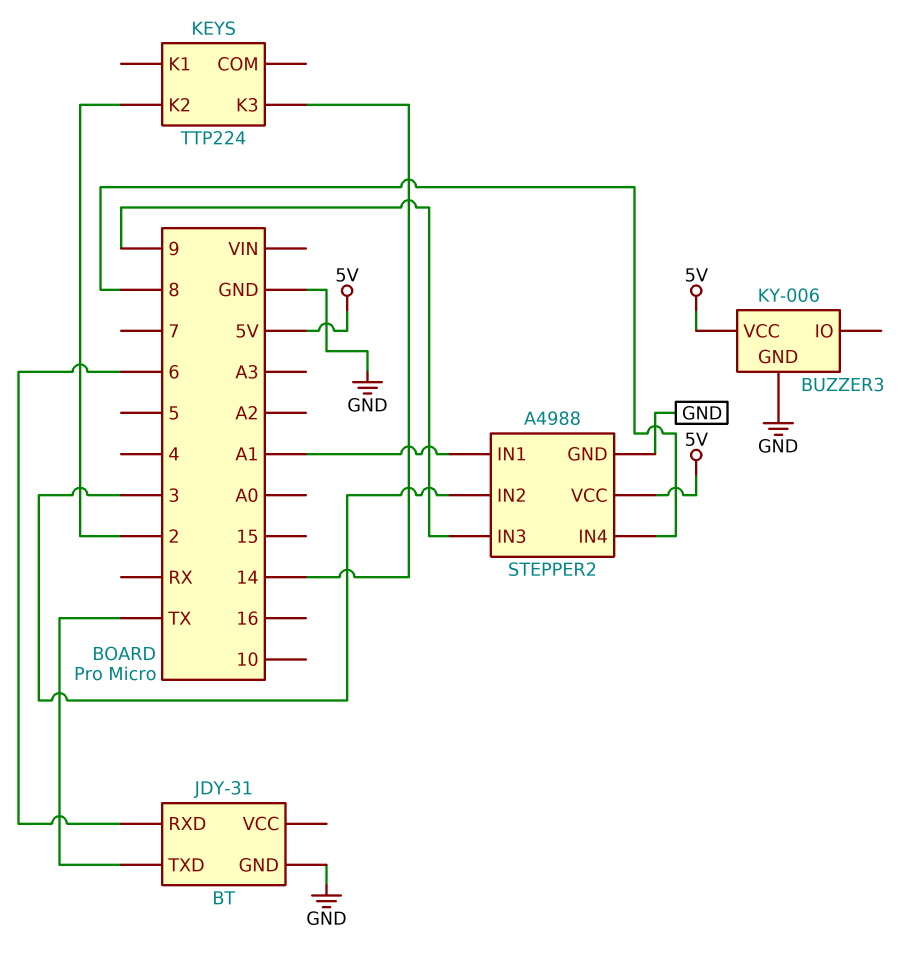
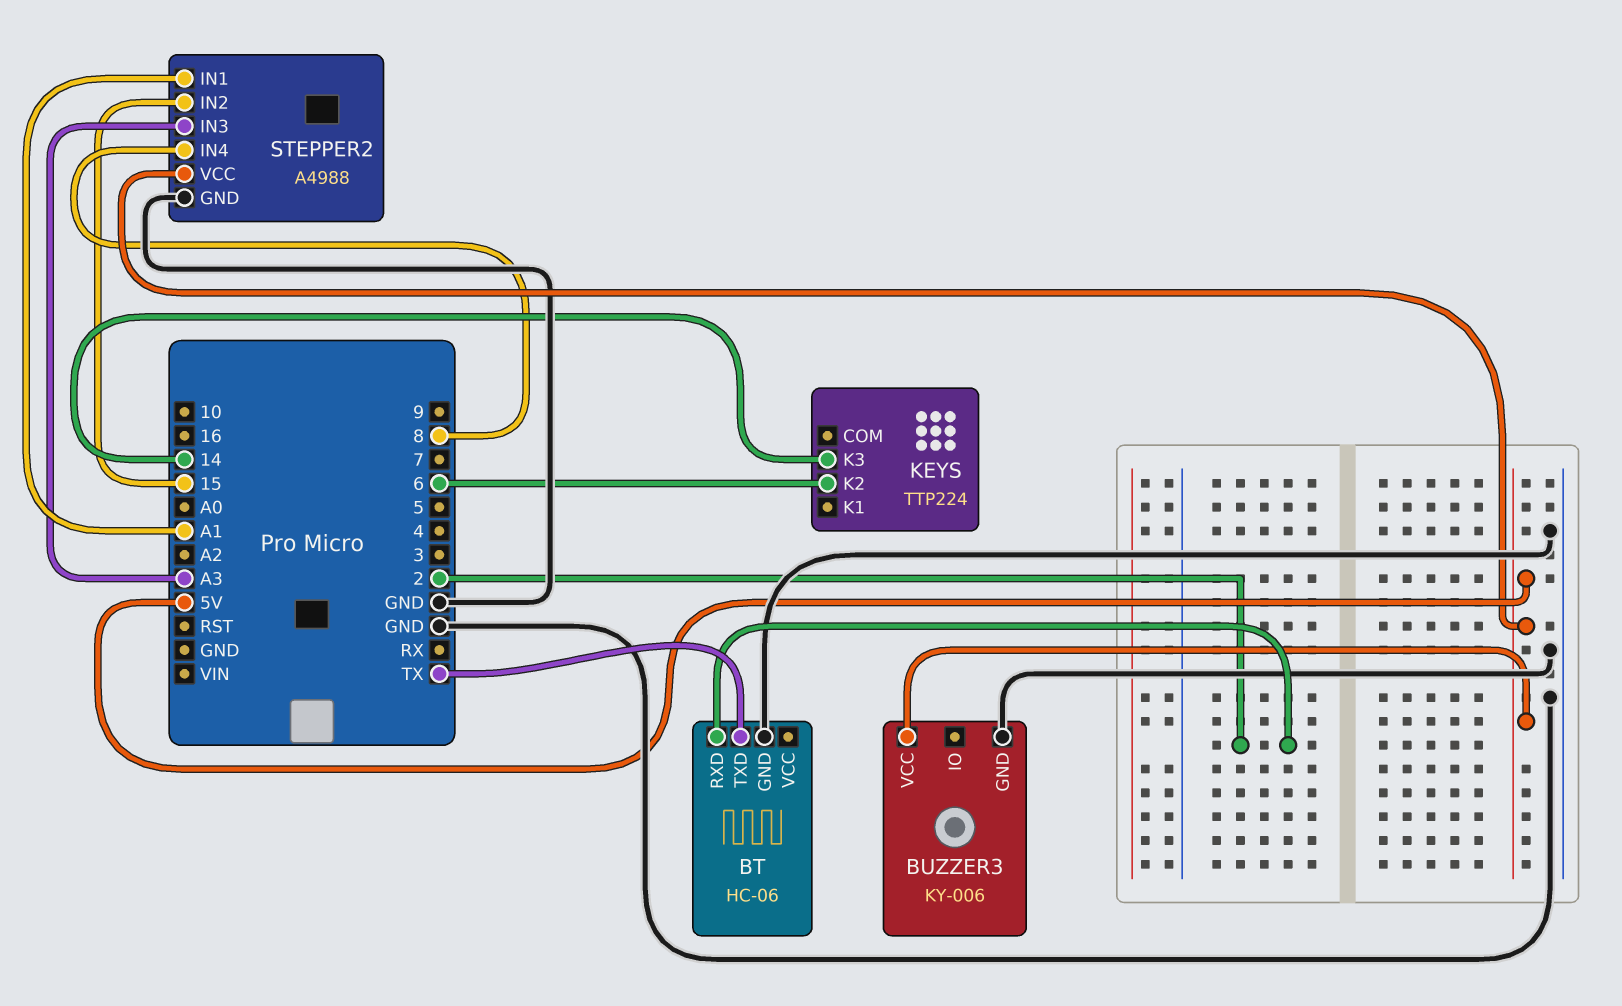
BT: JDY-31 -> HC-06
BT pin RXD: 6 -> 2
KEYS pin K2: 2 -> 6
STEPPER2 pin IN2: 3 -> 15
STEPPER2 pin IN3: 9 -> A3

